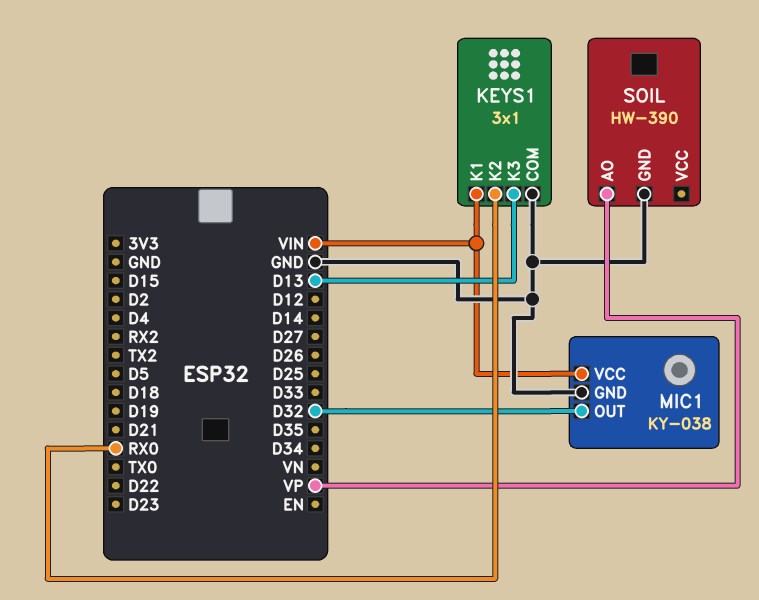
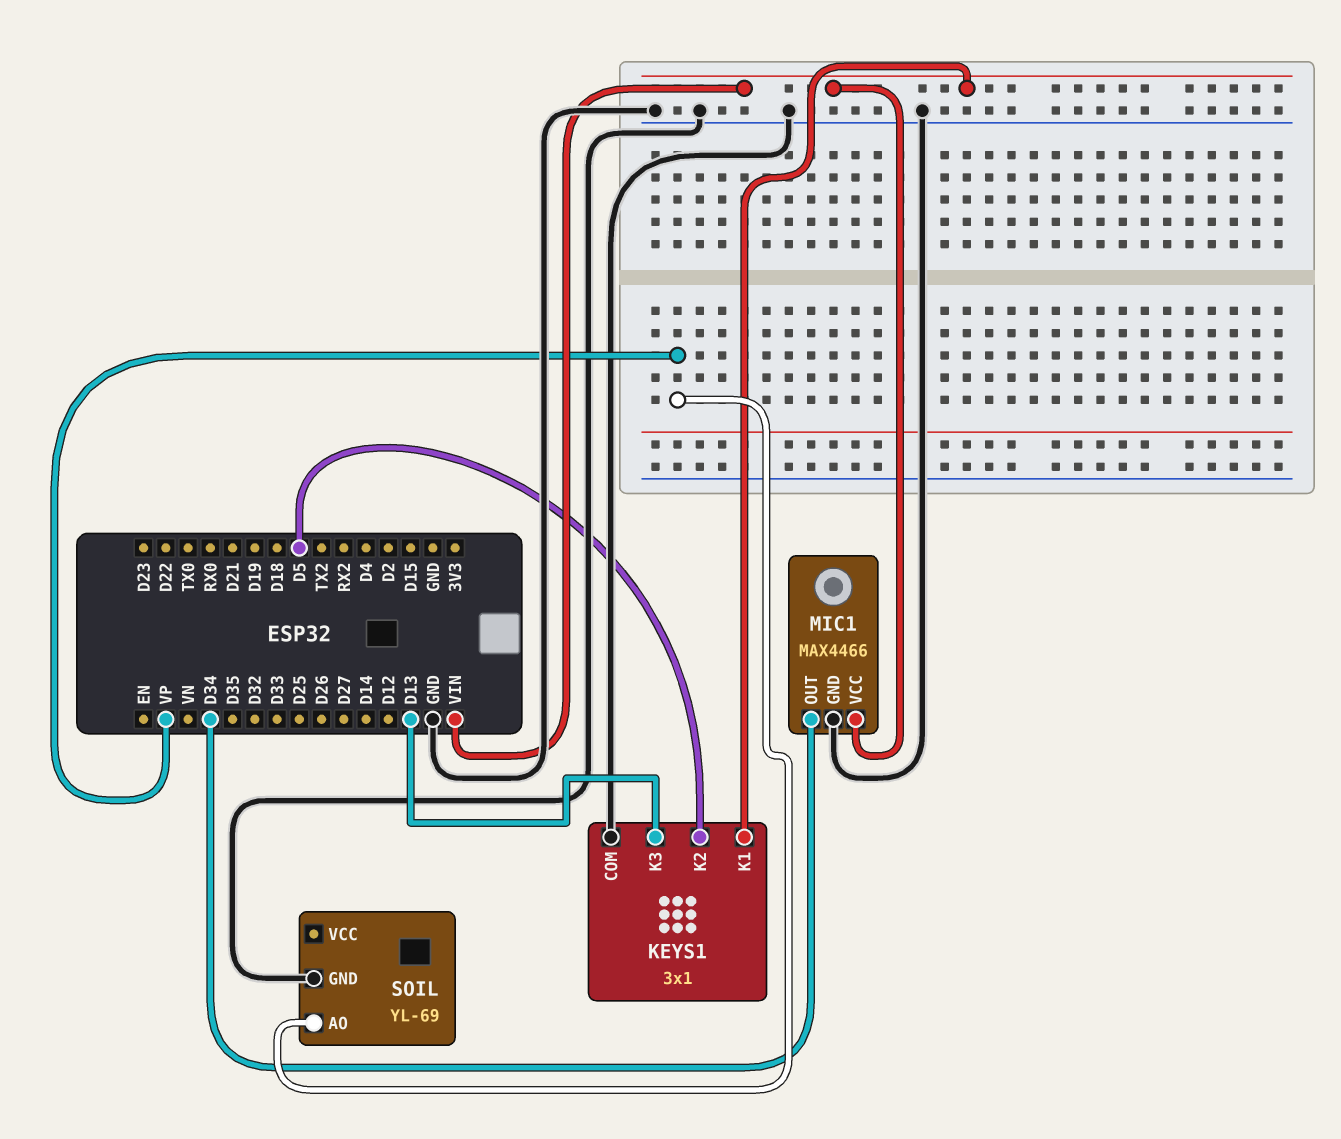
KEYS1 pin K2: RX0 -> D5
MIC1: KY-038 -> MAX4466
MIC1 pin OUT: D32 -> D34
SOIL: HW-390 -> YL-69

